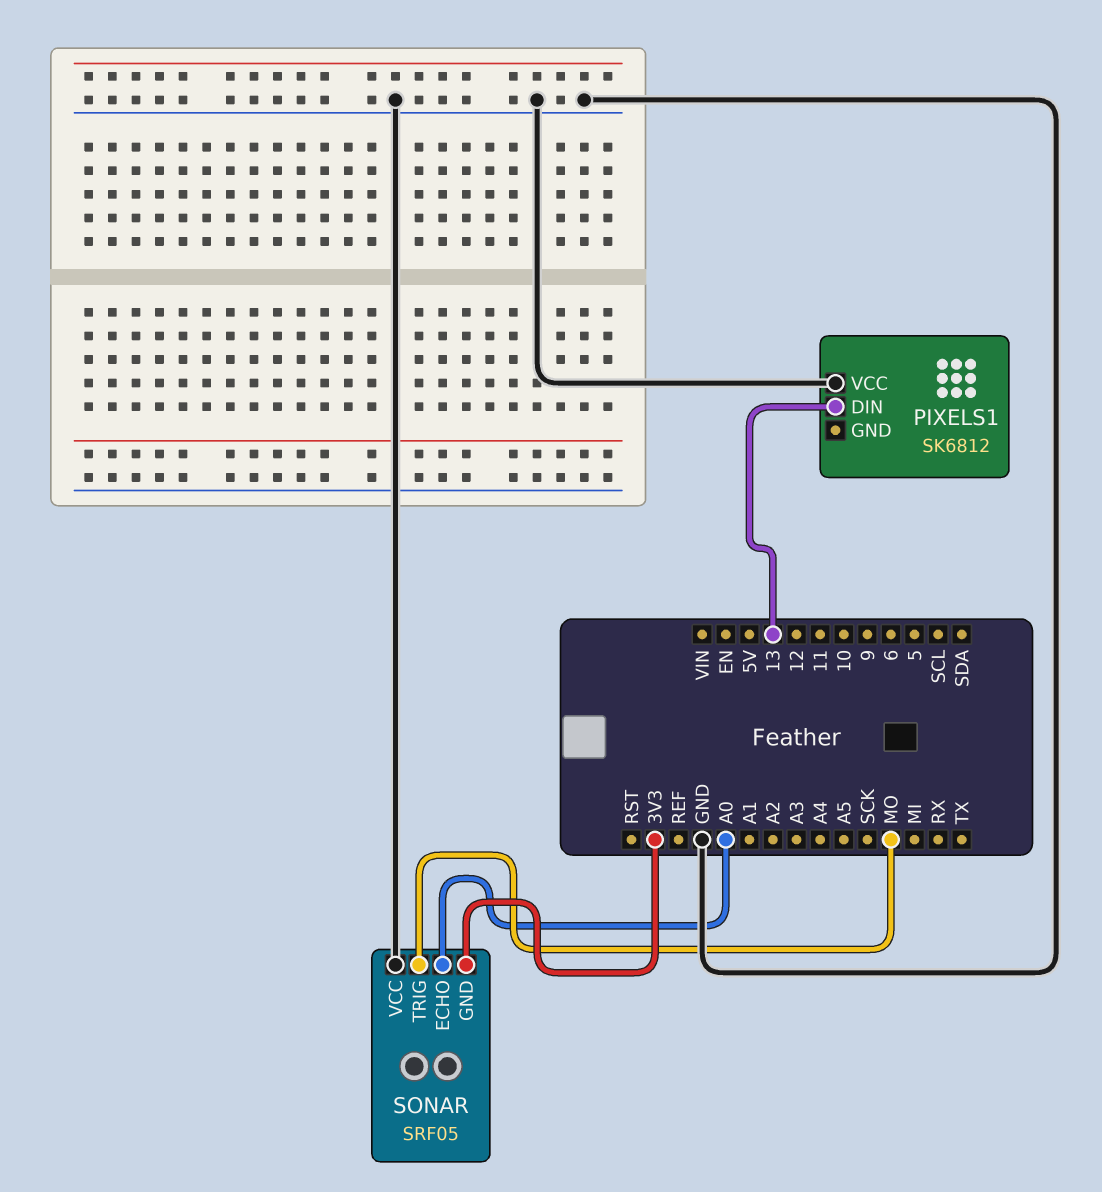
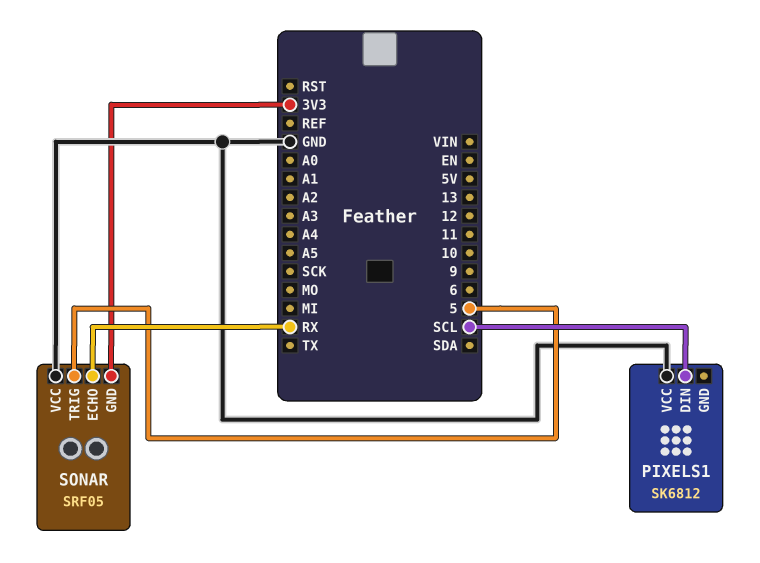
PIXELS1 pin DIN: 13 -> SCL
SONAR pin ECHO: A0 -> RX
SONAR pin TRIG: MO -> 5

